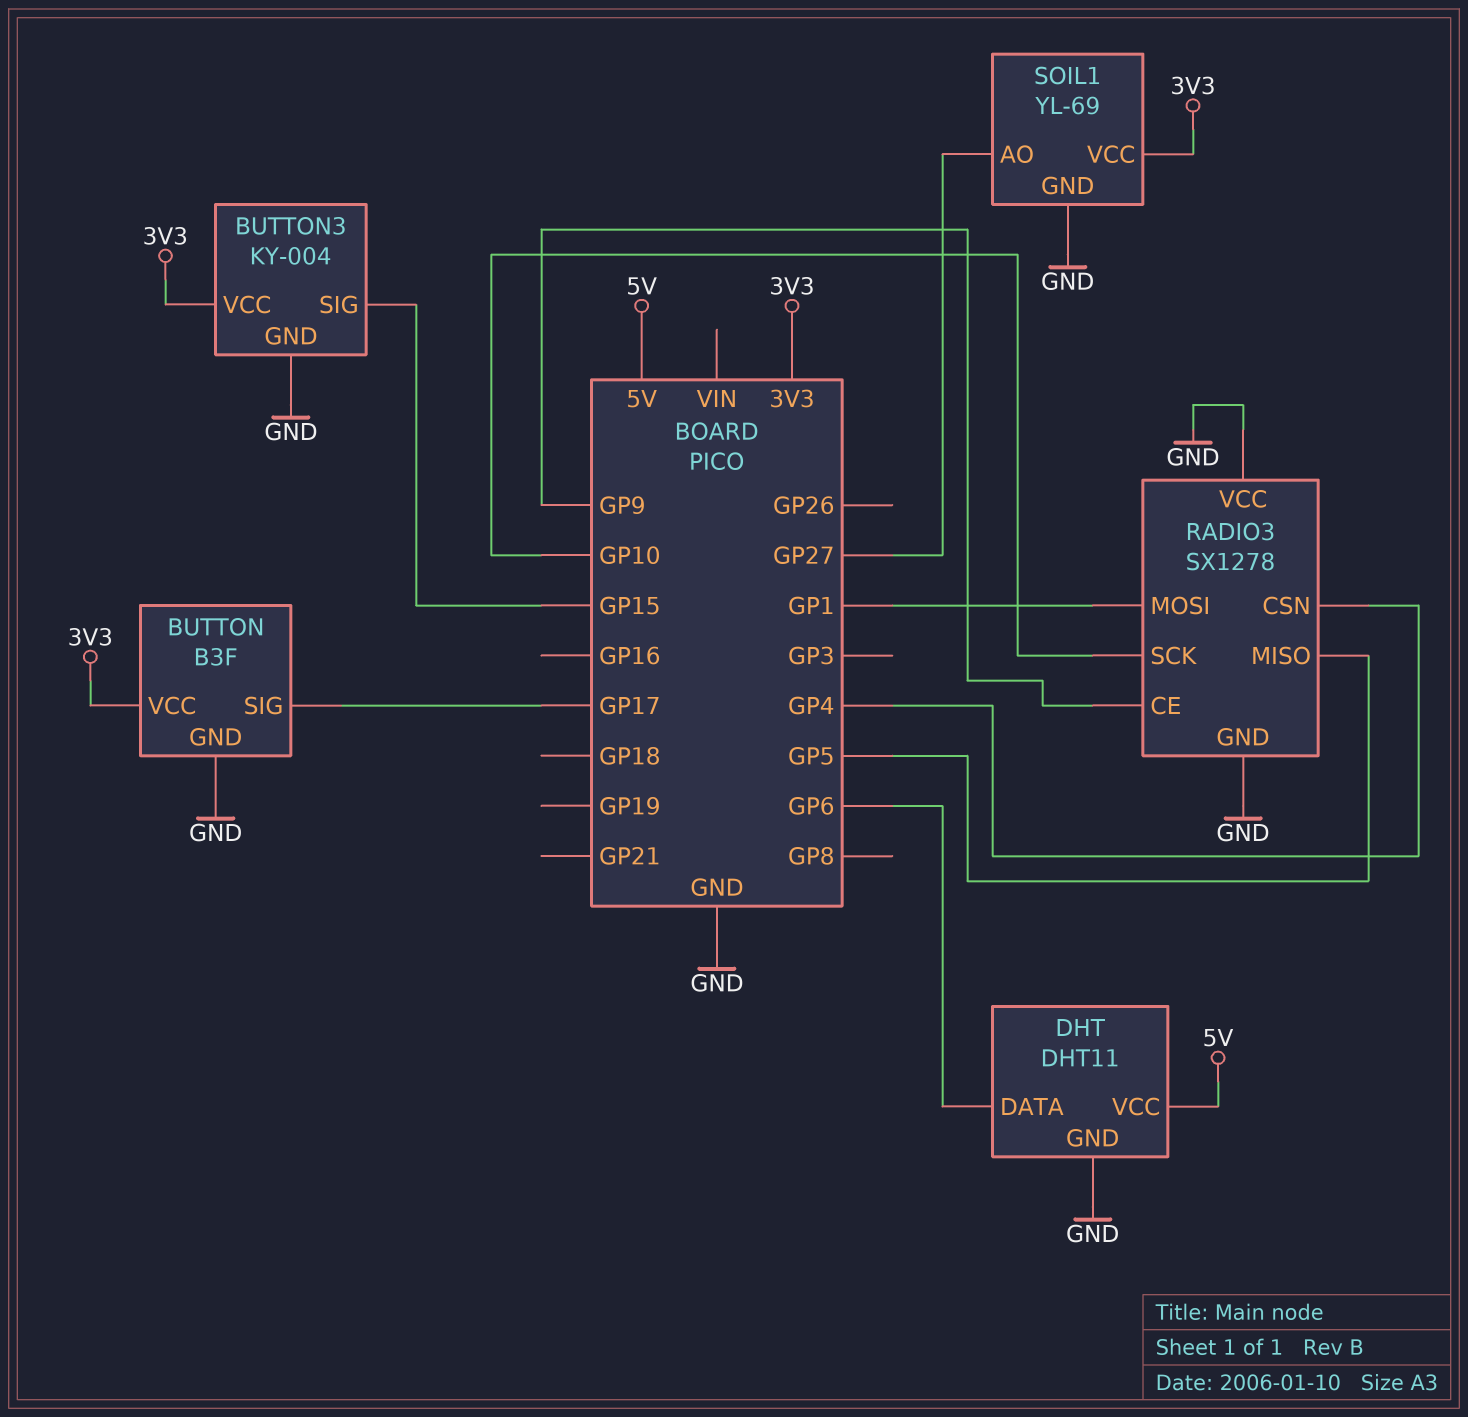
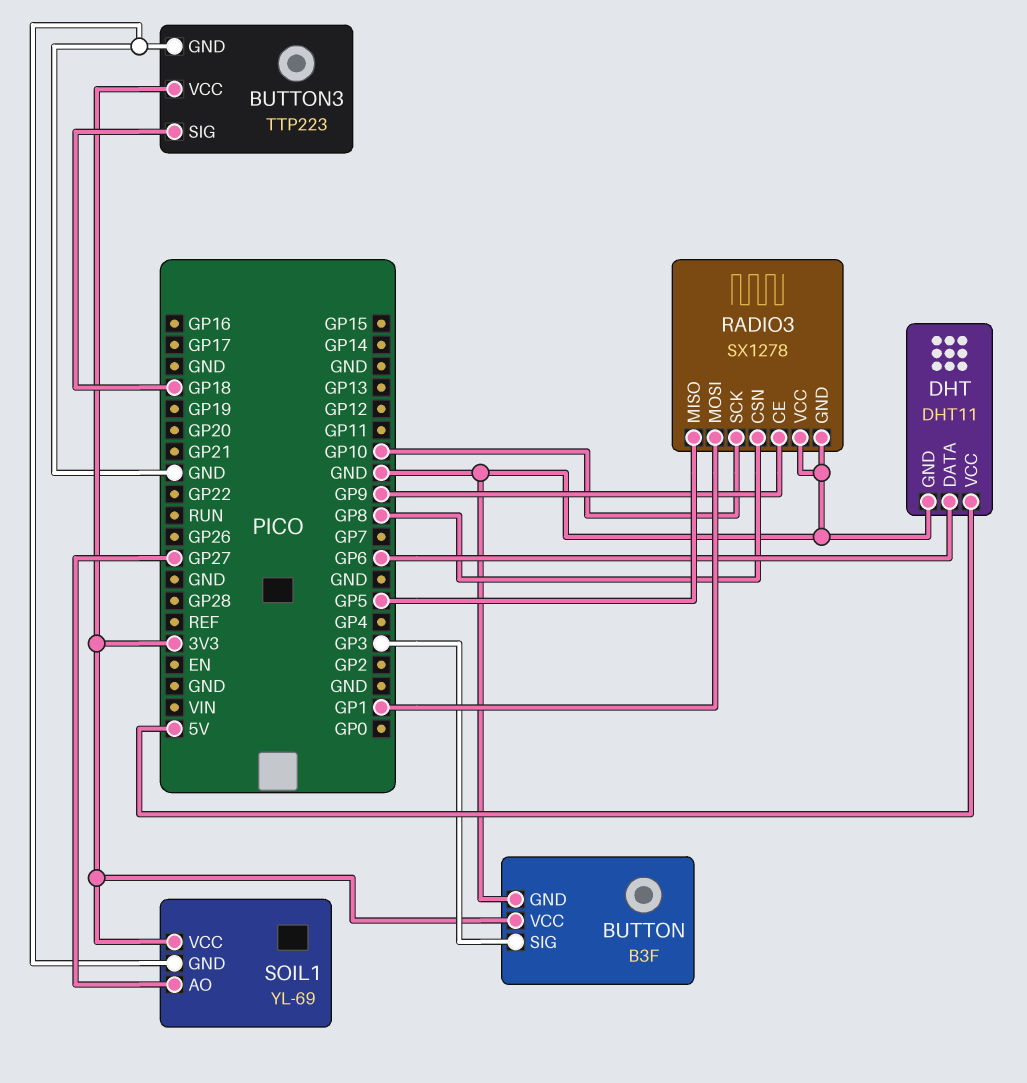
BUTTON pin SIG: GP17 -> GP3
BUTTON3: KY-004 -> TTP223
BUTTON3 pin SIG: GP15 -> GP18
RADIO3 pin CSN: GP4 -> GP8

